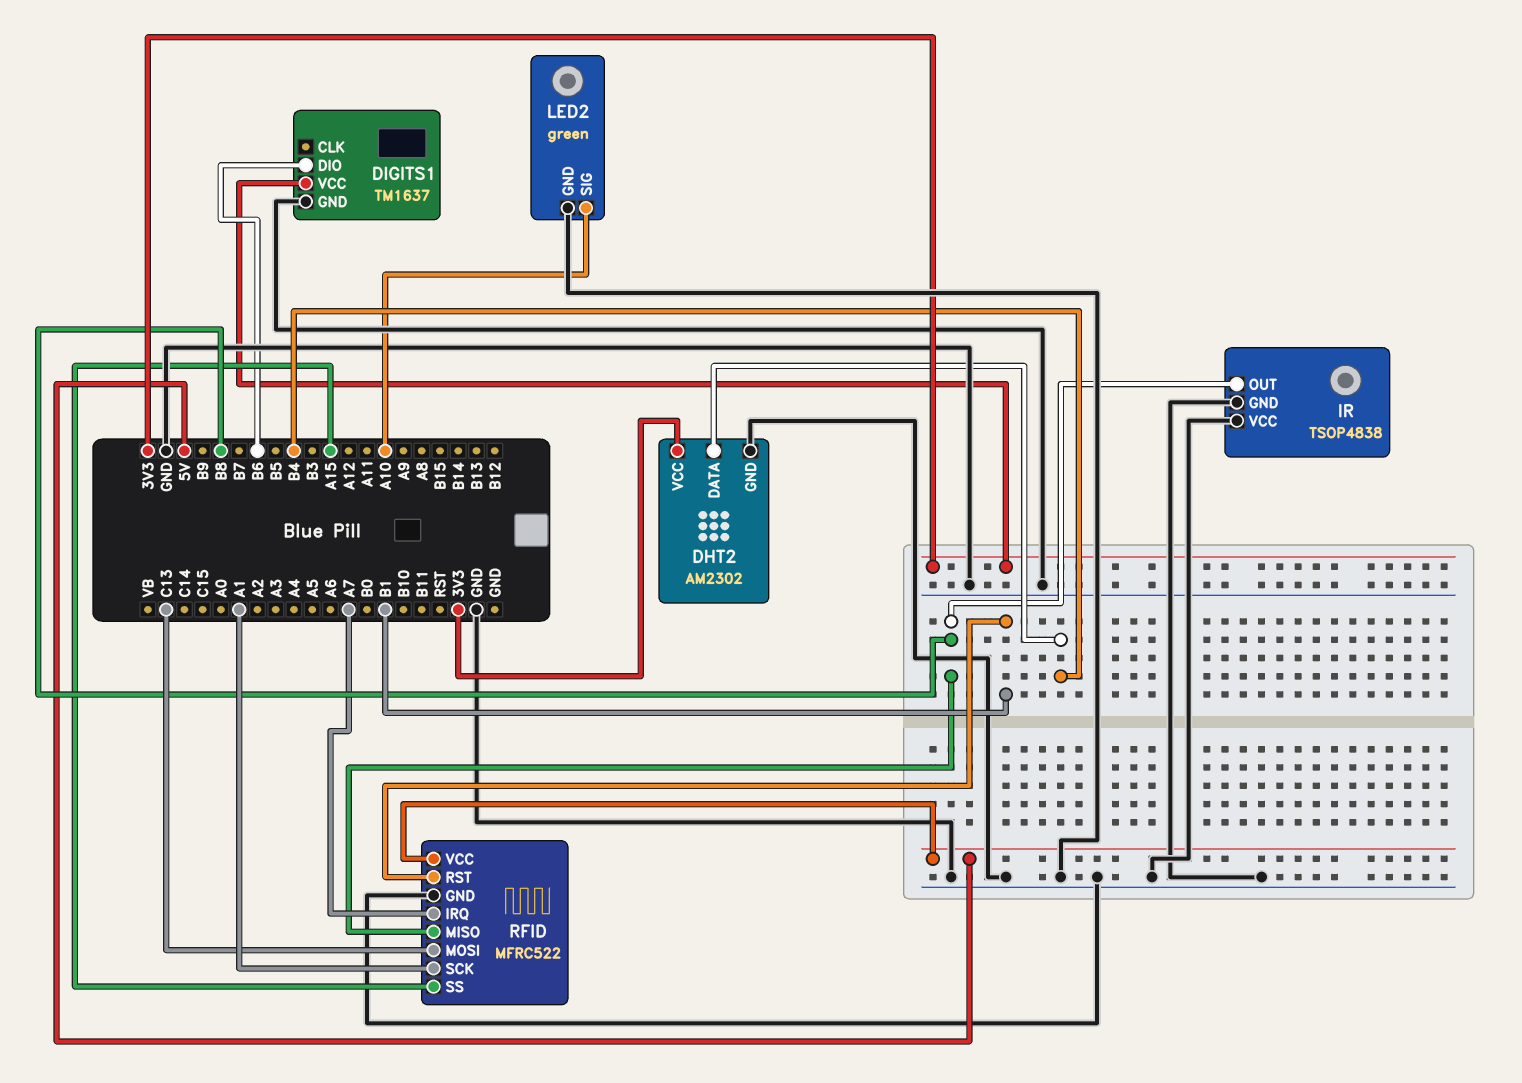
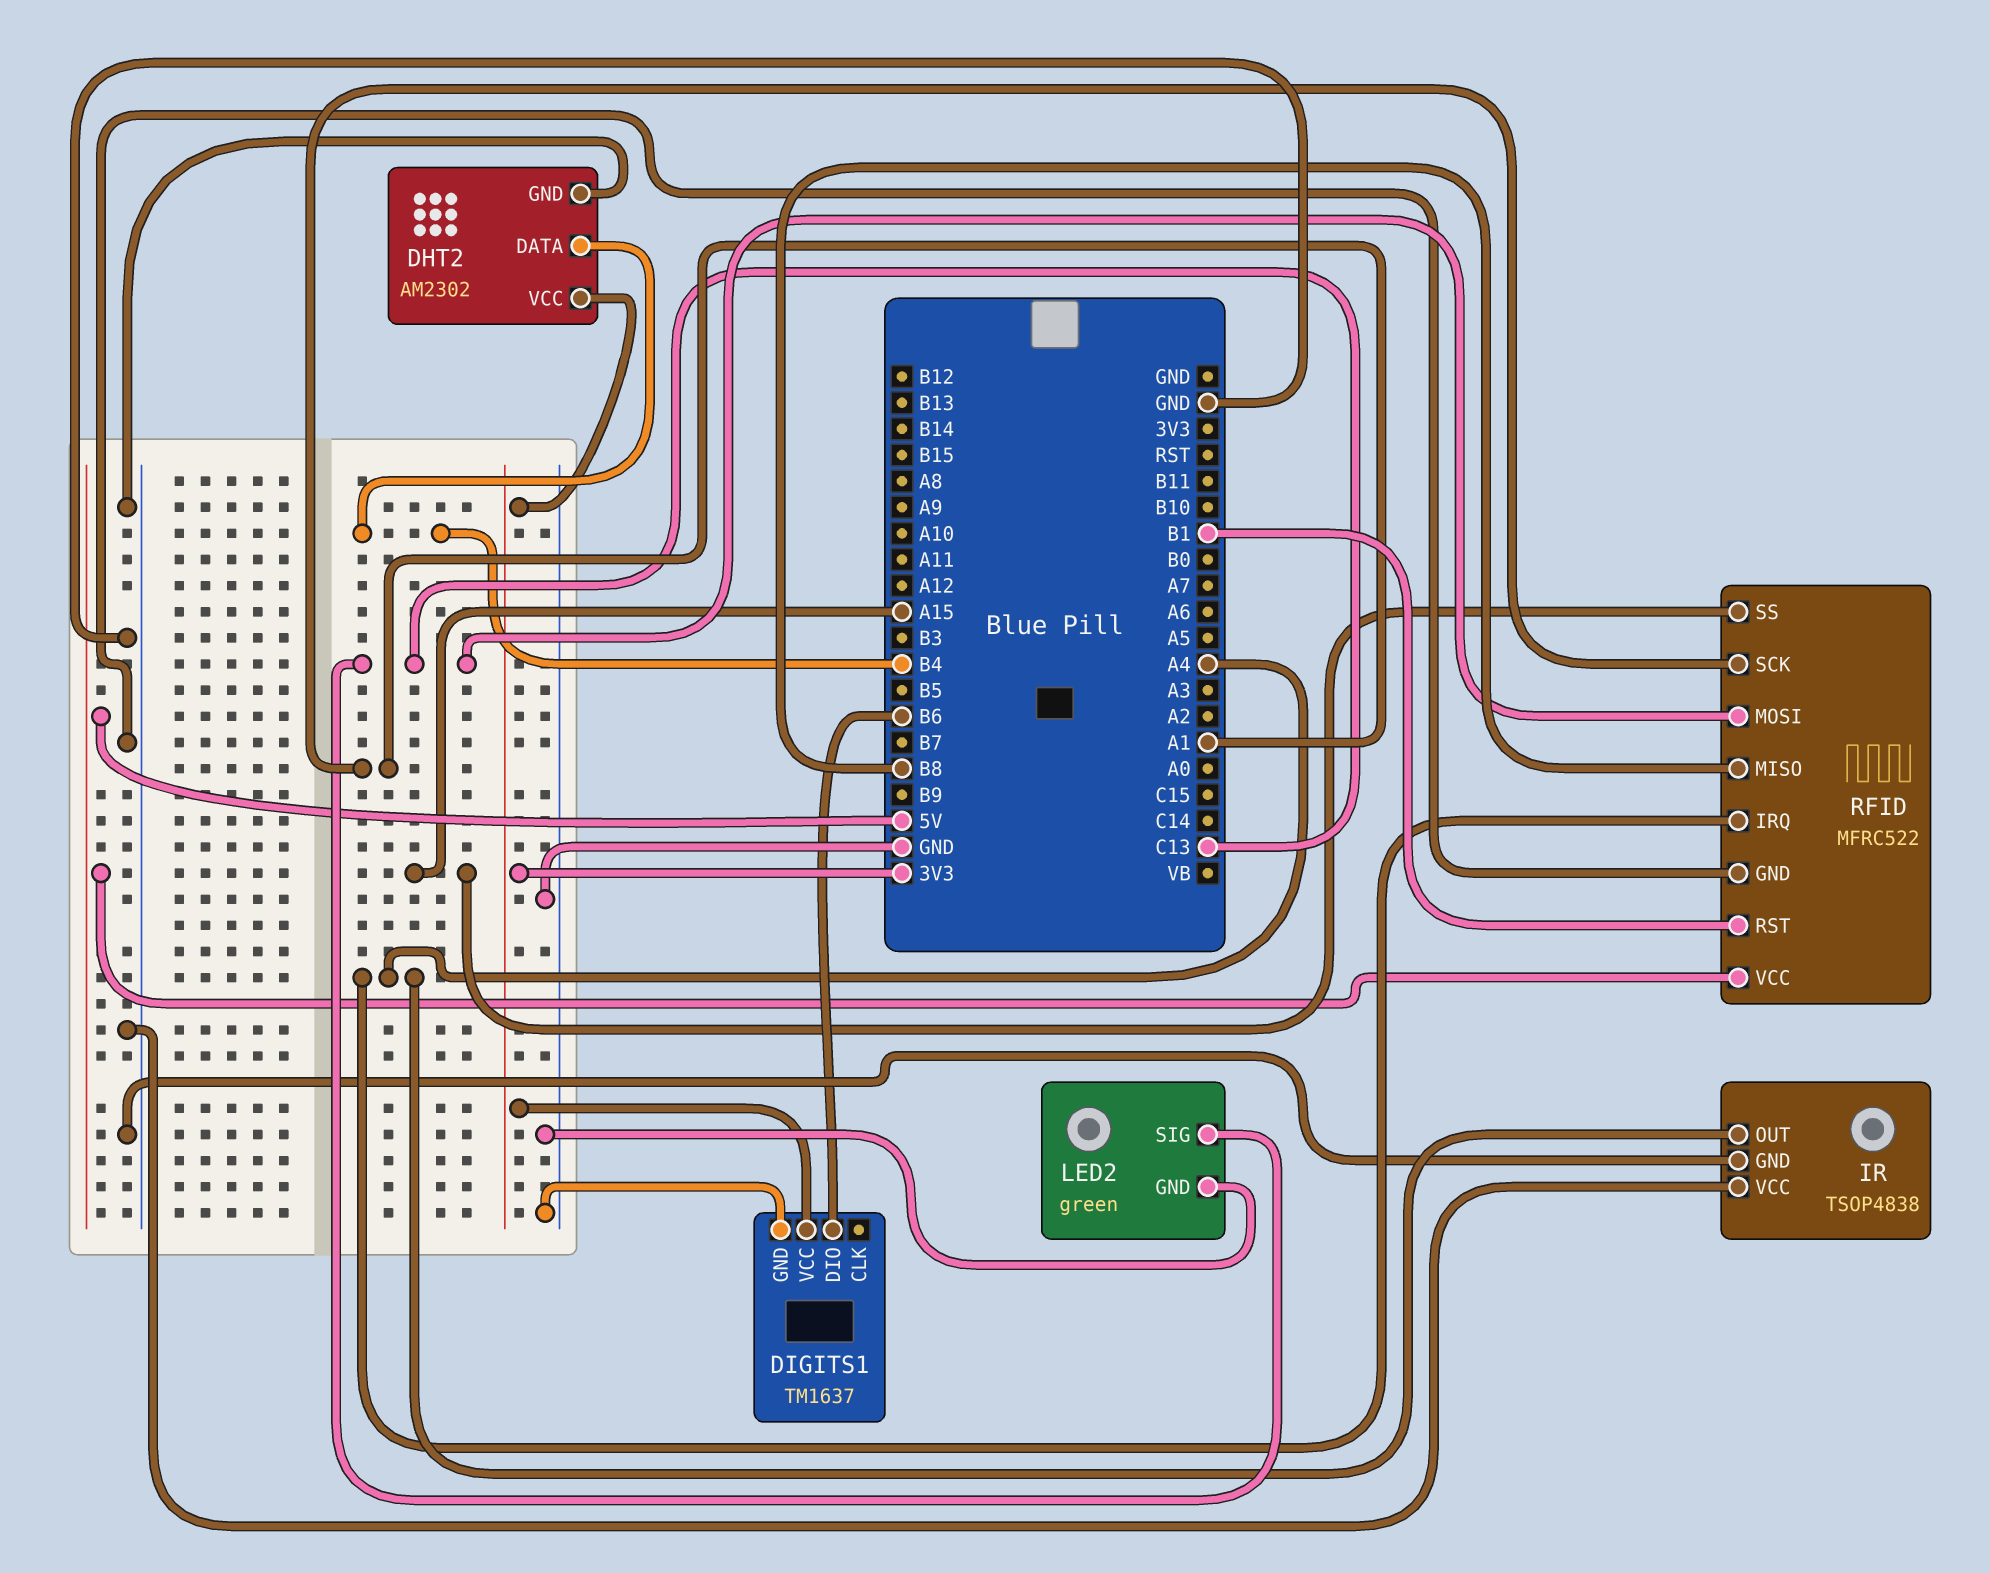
IR pin OUT: B8 -> A4
LED2 pin SIG: A10 -> C13
RFID pin IRQ: A7 -> A4

